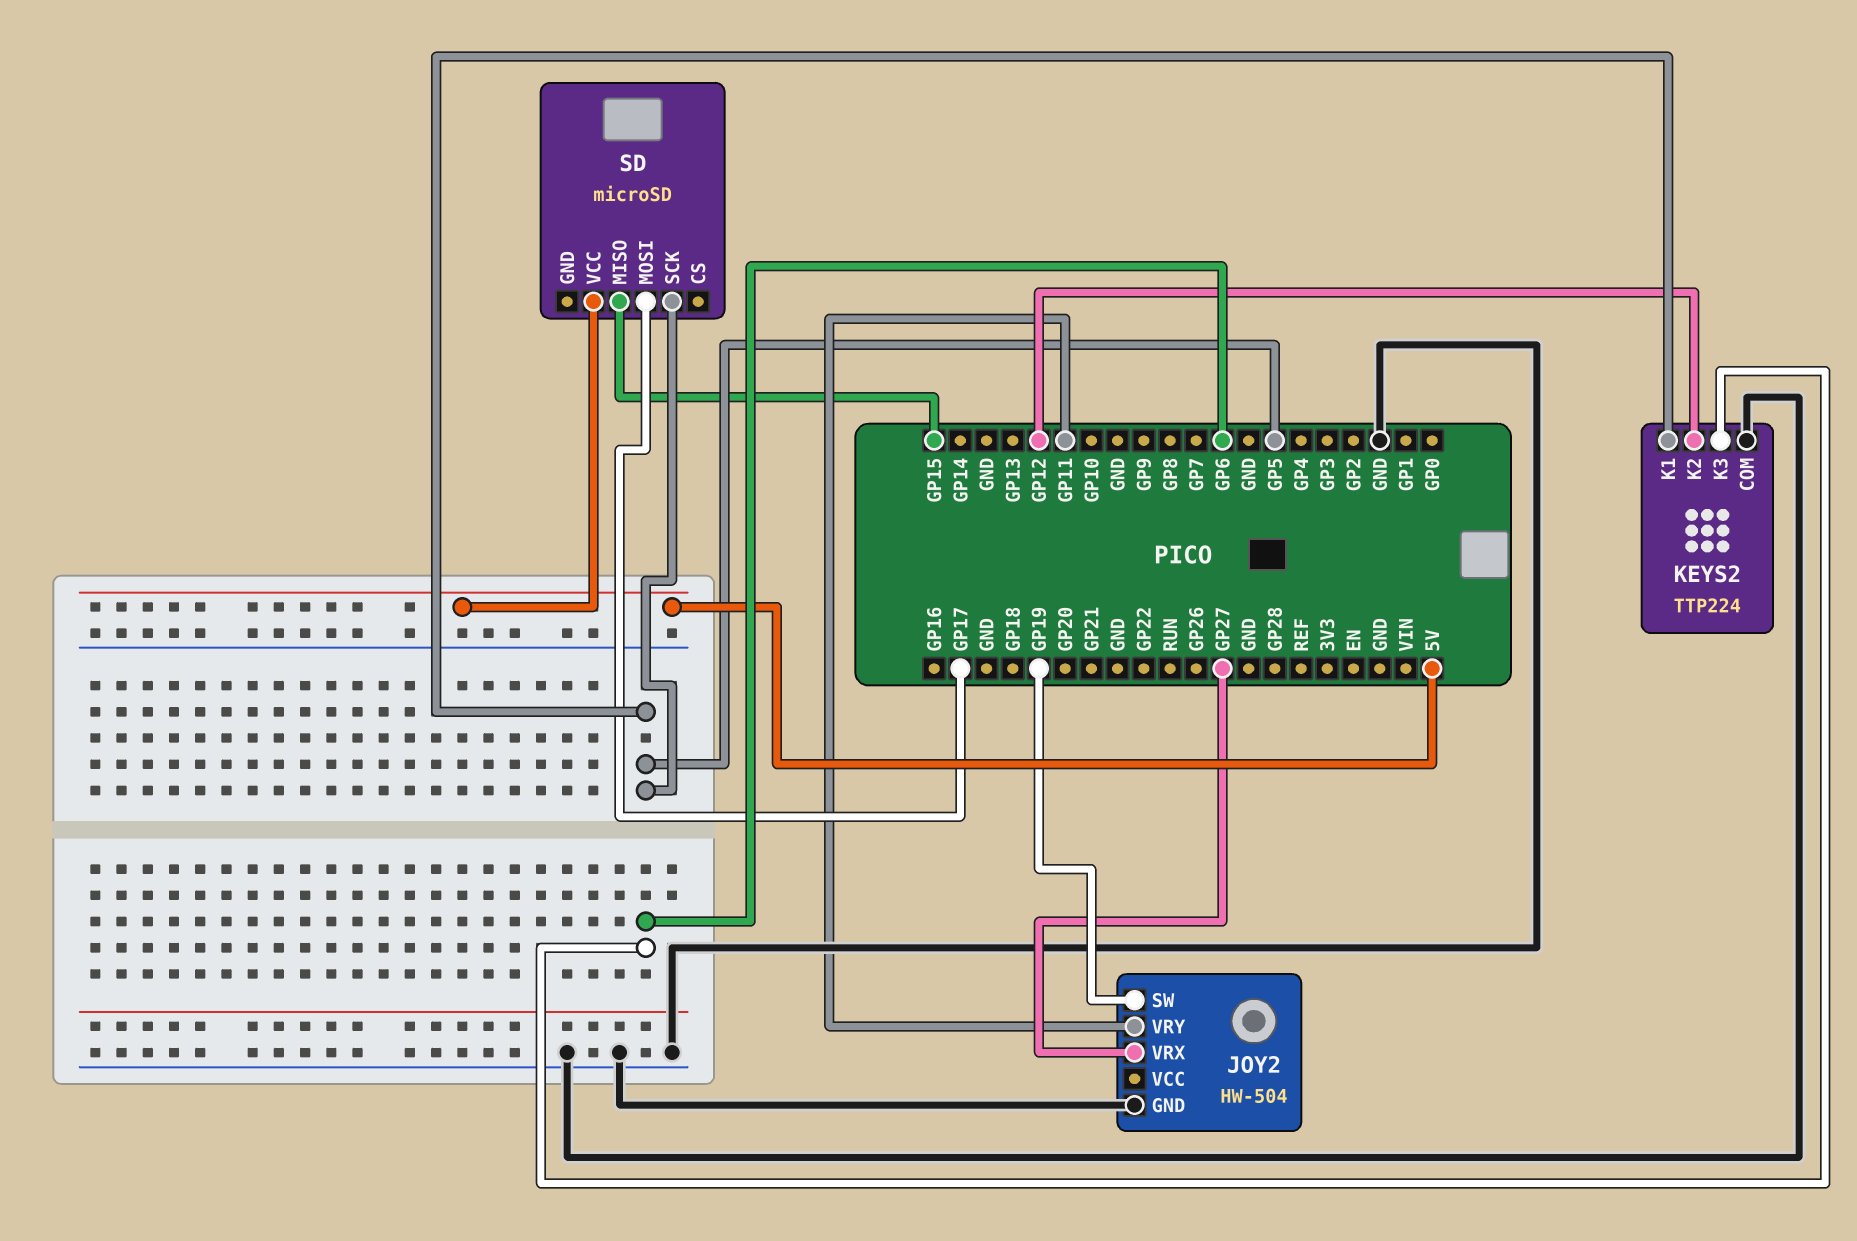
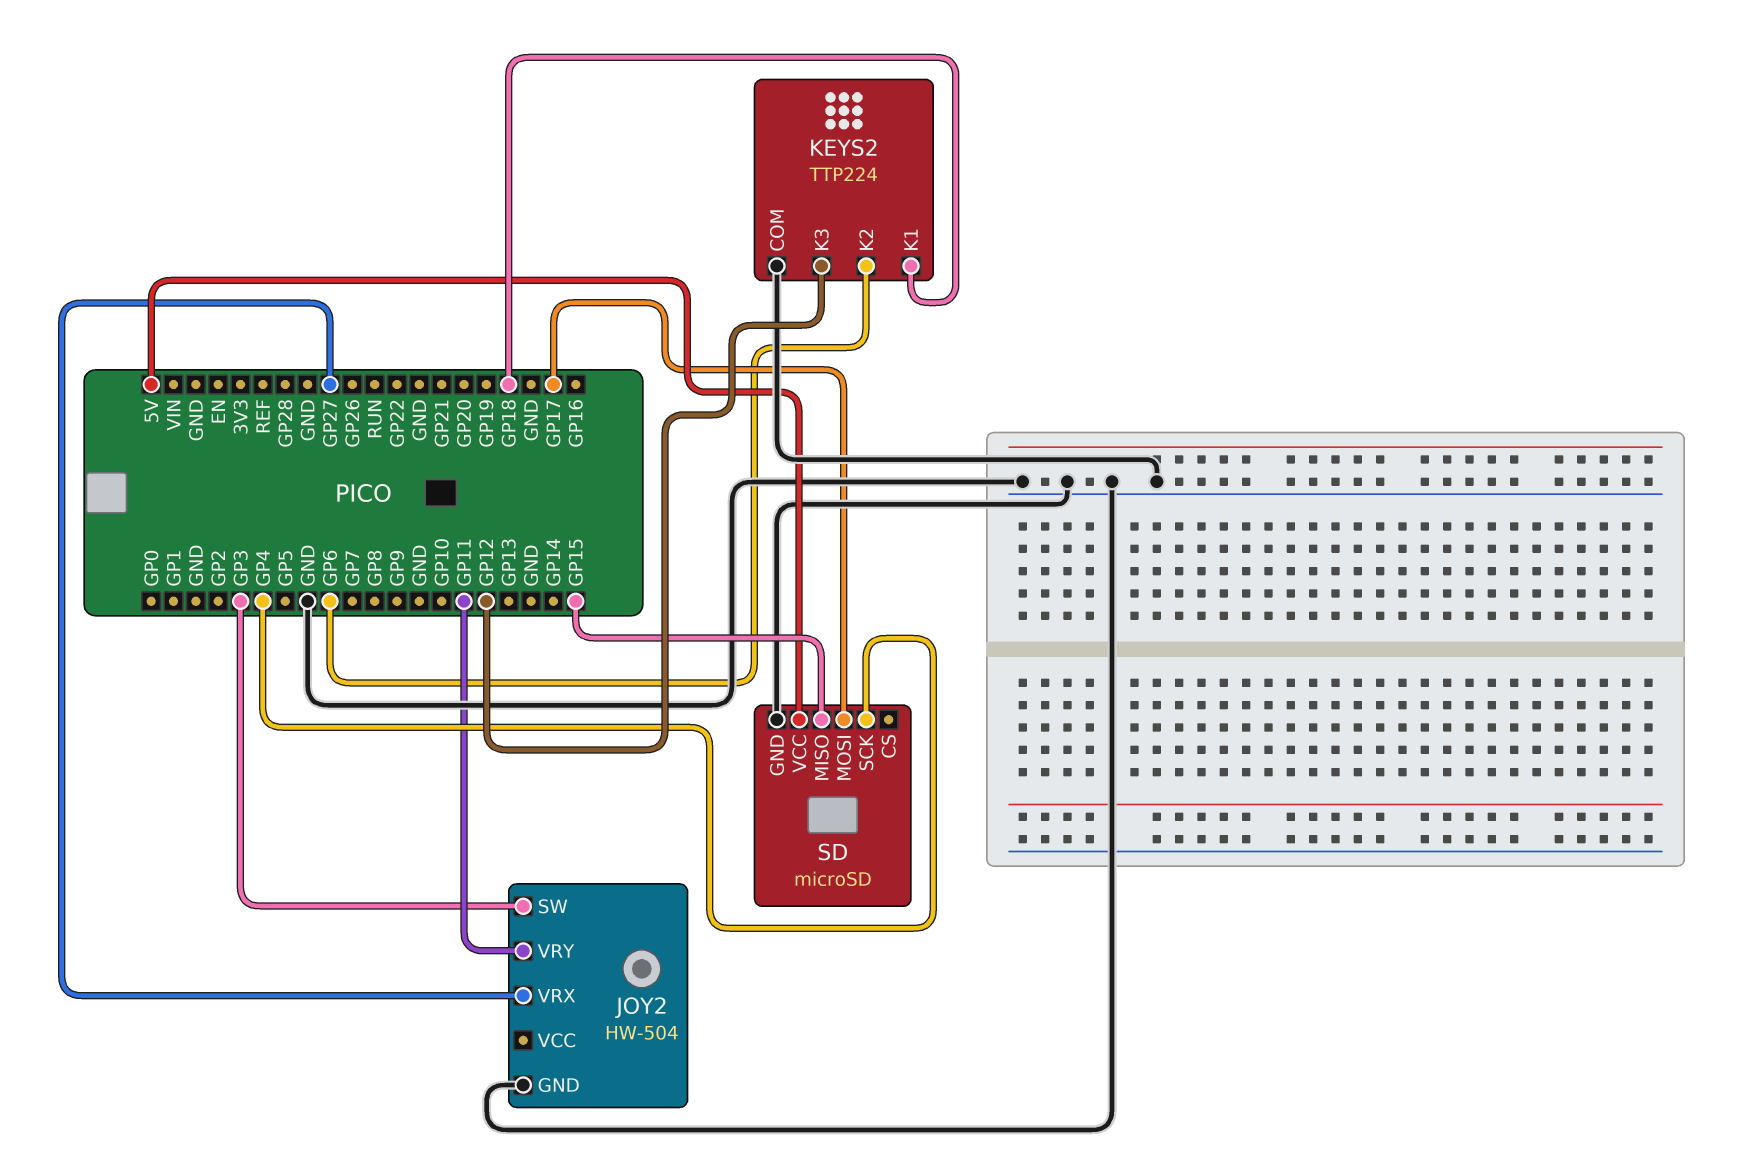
JOY2 pin SW: GP19 -> GP3
KEYS2 pin K1: GP5 -> GP18
KEYS2 pin K2: GP12 -> GP6
KEYS2 pin K3: GP6 -> GP12
SD pin GND: none -> GND
SD pin SCK: GP5 -> GP4

